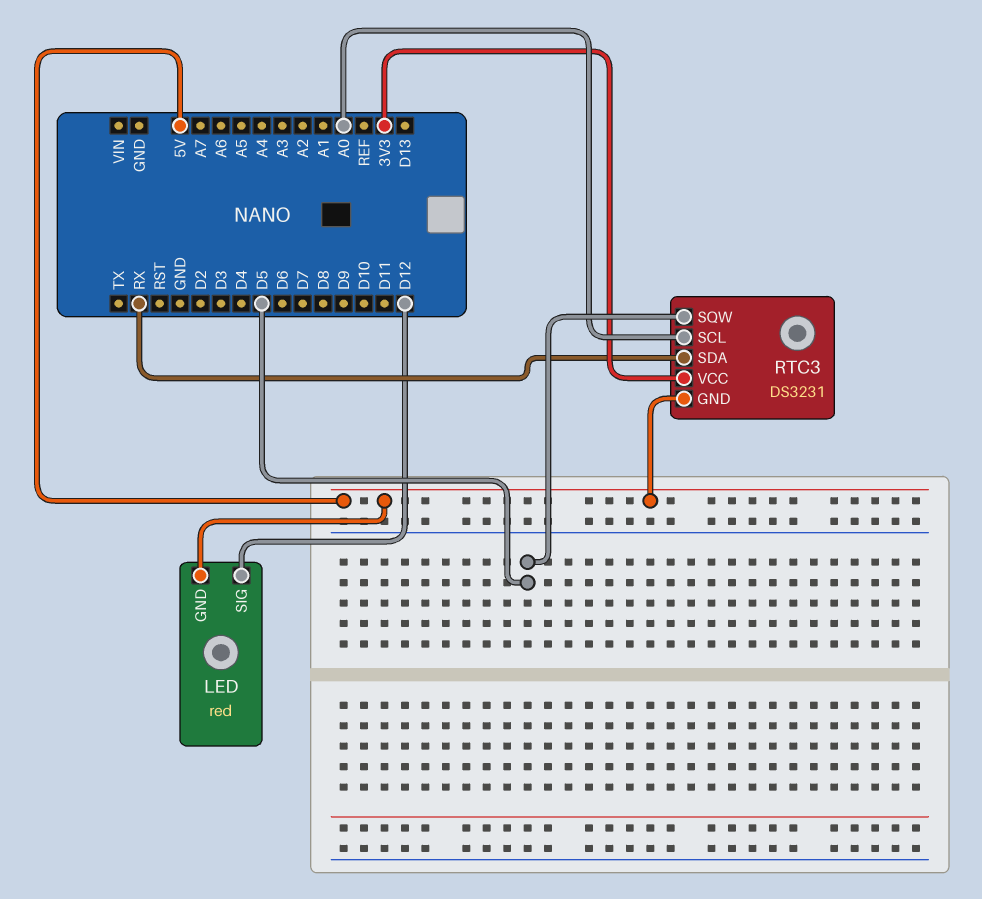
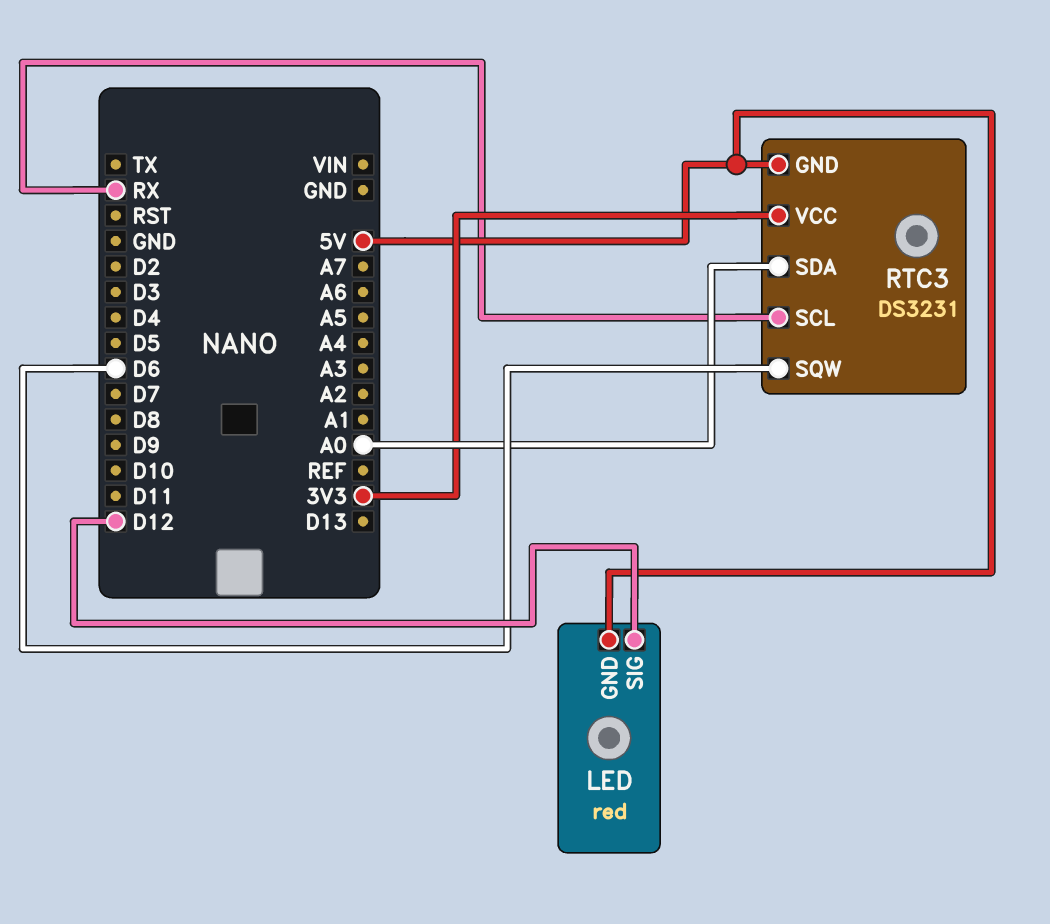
RTC3 pin SCL: A0 -> RX
RTC3 pin SDA: RX -> A0
RTC3 pin SQW: D5 -> D6

